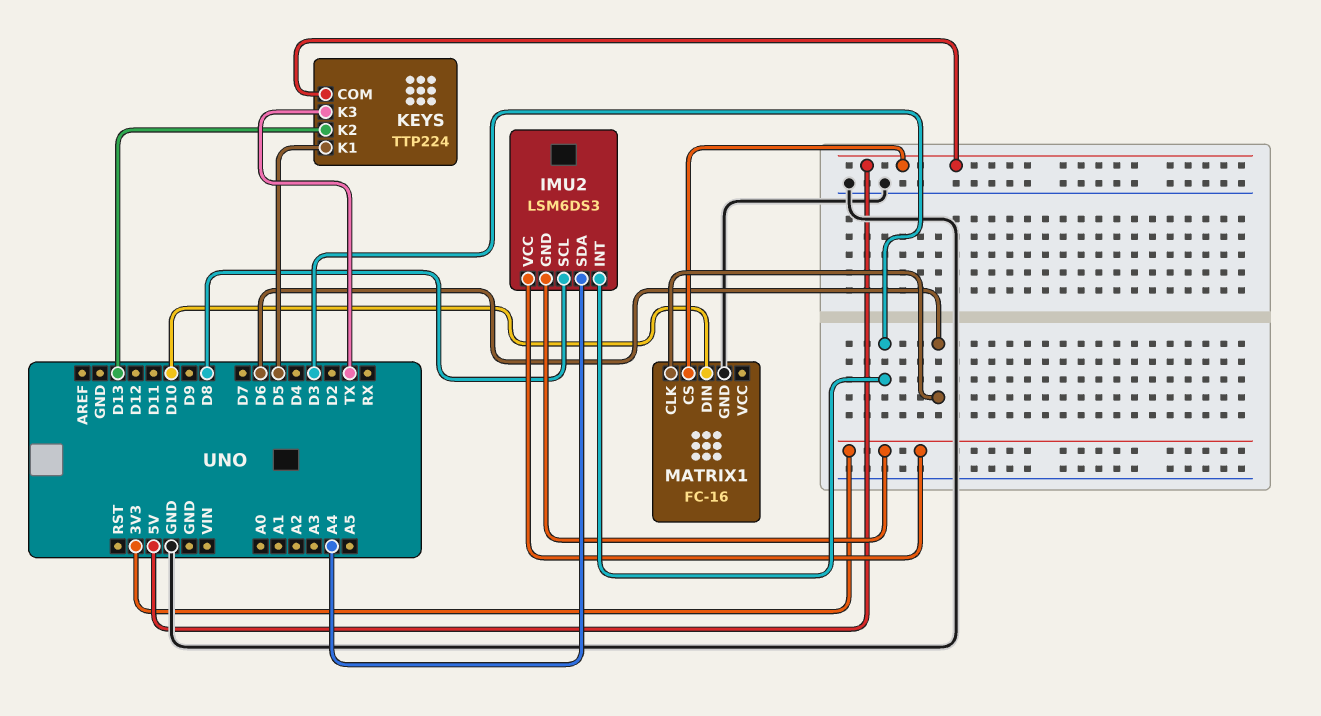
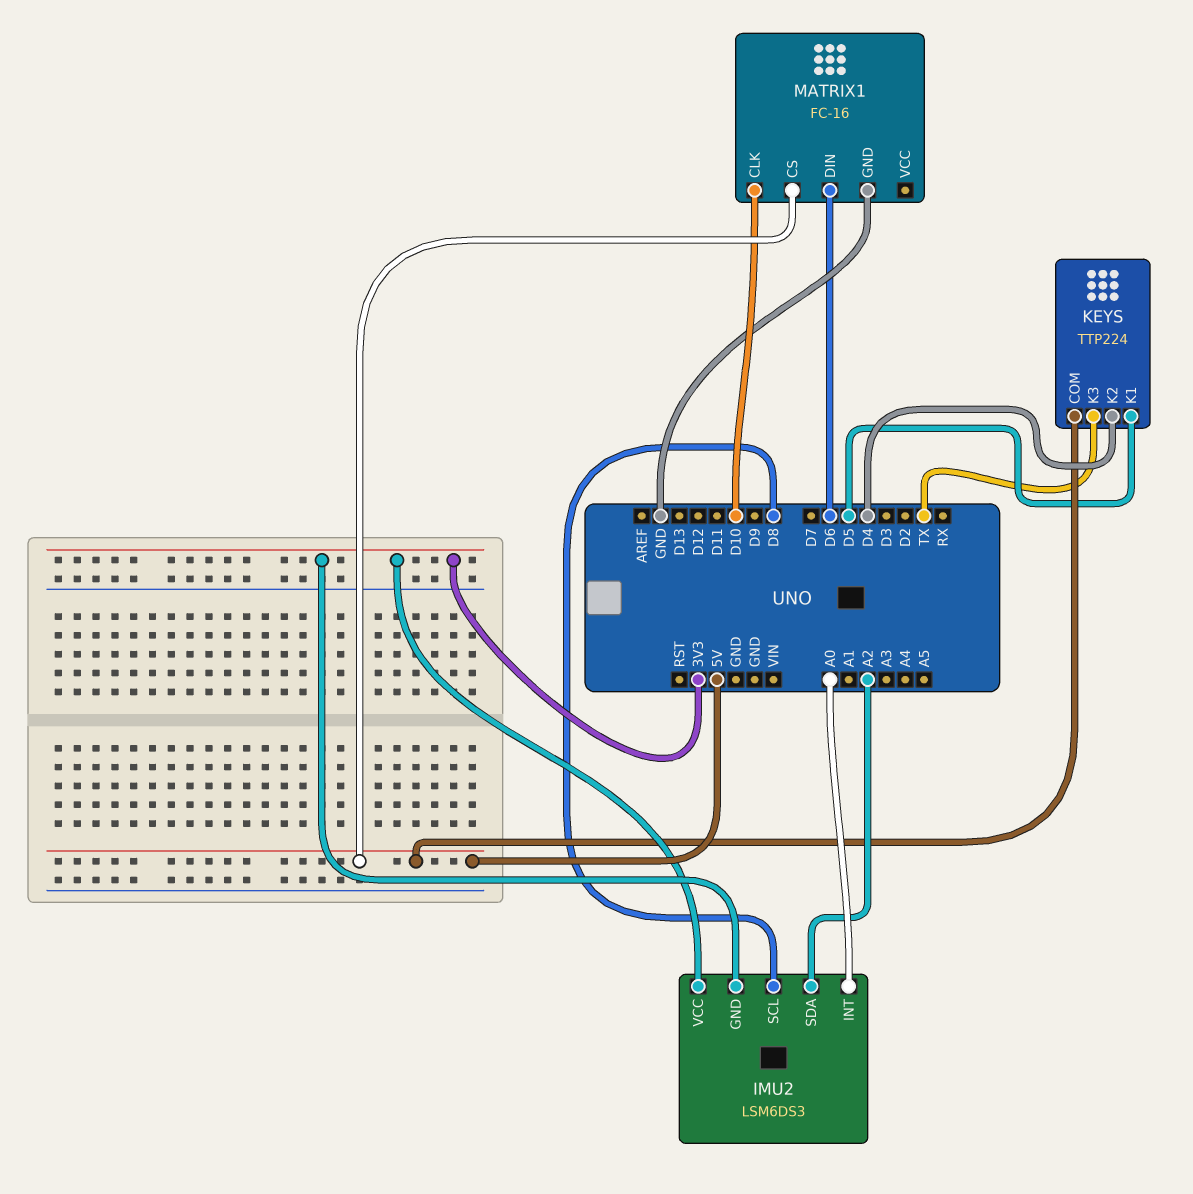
IMU2 pin INT: D3 -> A0
IMU2 pin SDA: A4 -> A2
KEYS pin K2: D13 -> D4
MATRIX1 pin CLK: D6 -> D10
MATRIX1 pin DIN: D10 -> D6

